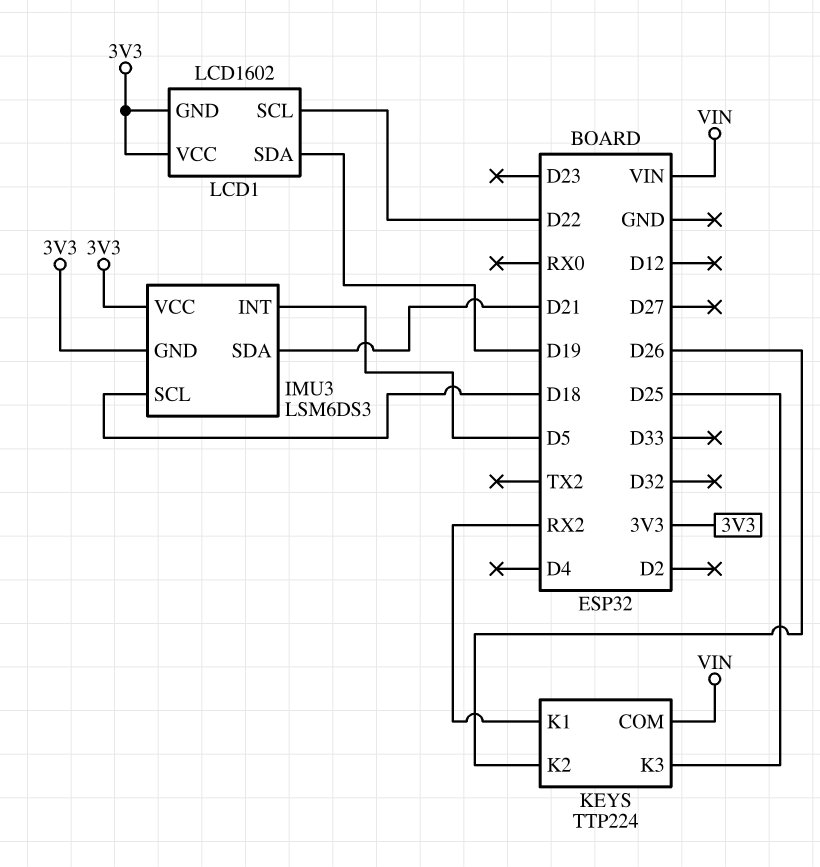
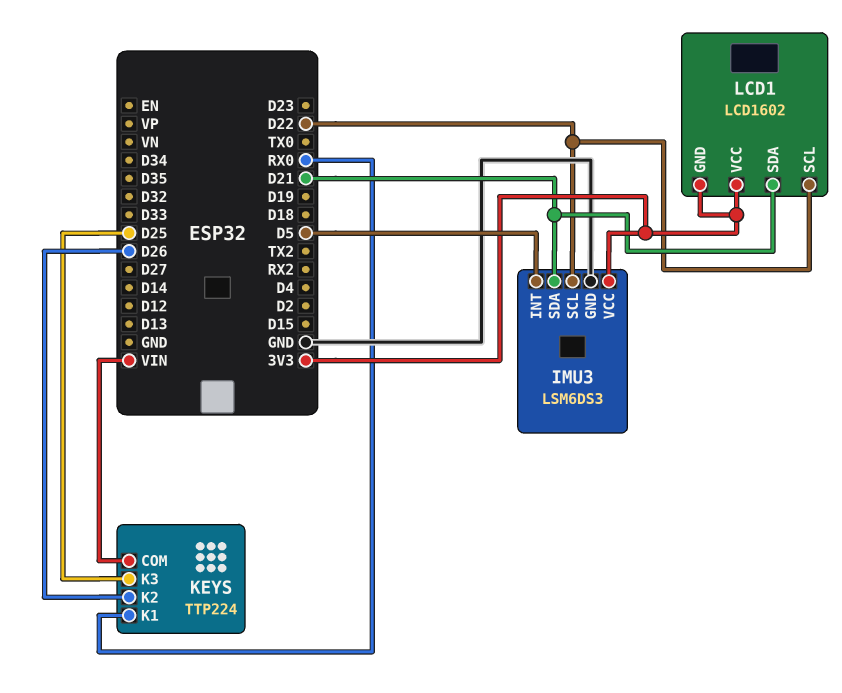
IMU3 pin GND: 3V3 -> GND
IMU3 pin SCL: D18 -> D22
KEYS pin K1: RX2 -> RX0
LCD1 pin SDA: D19 -> D21

